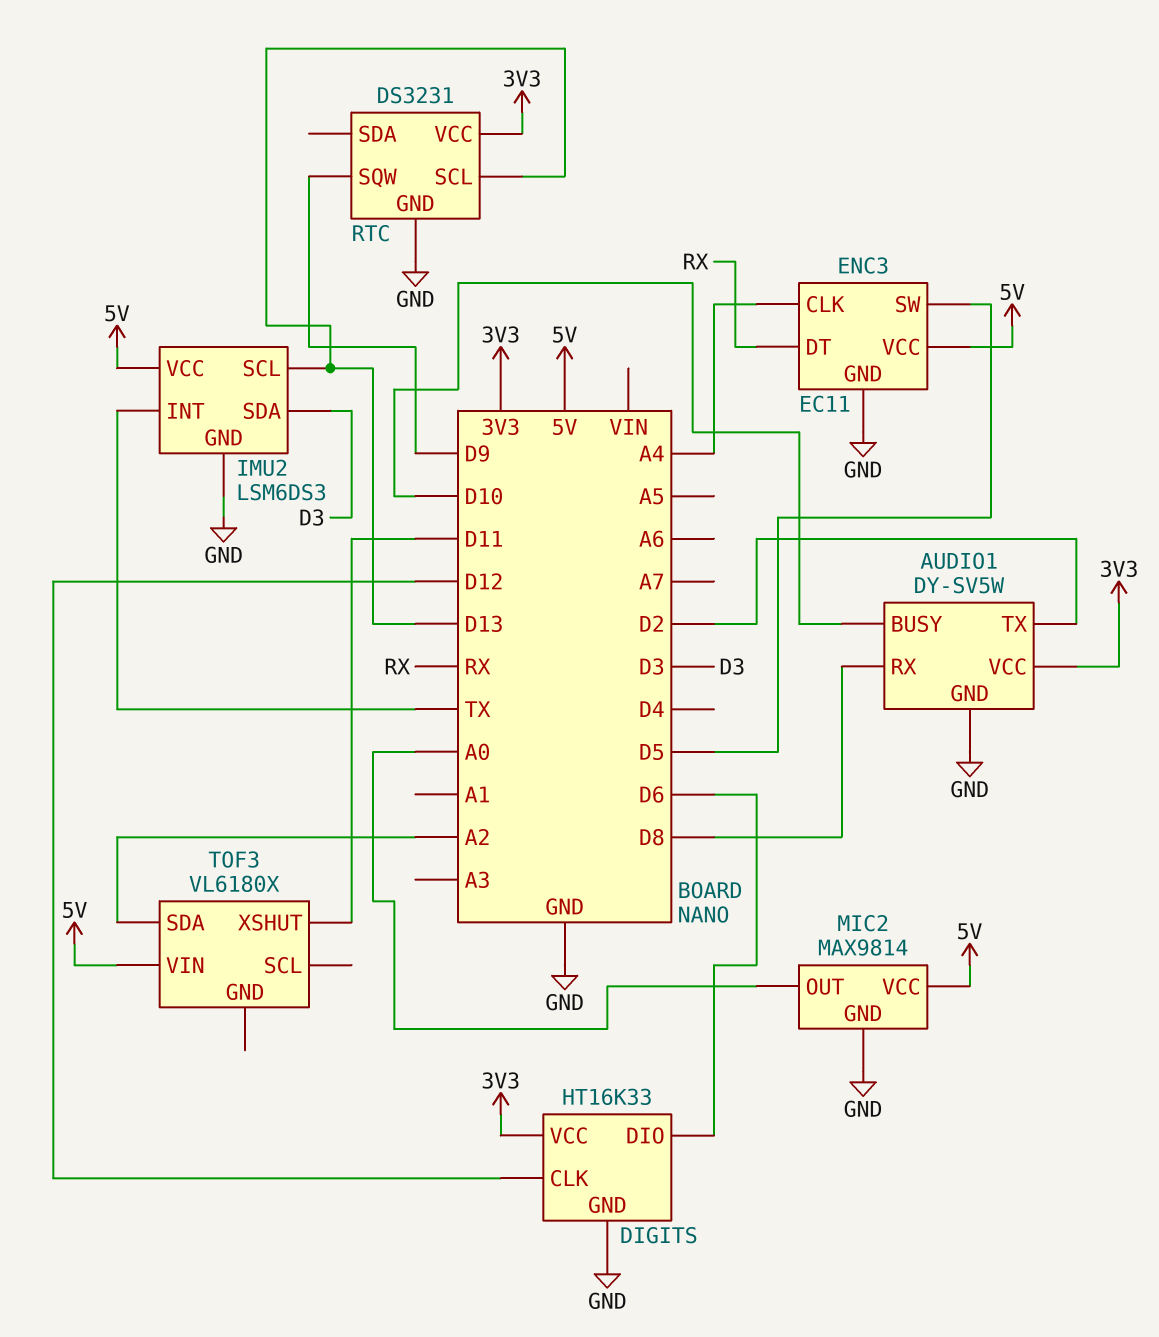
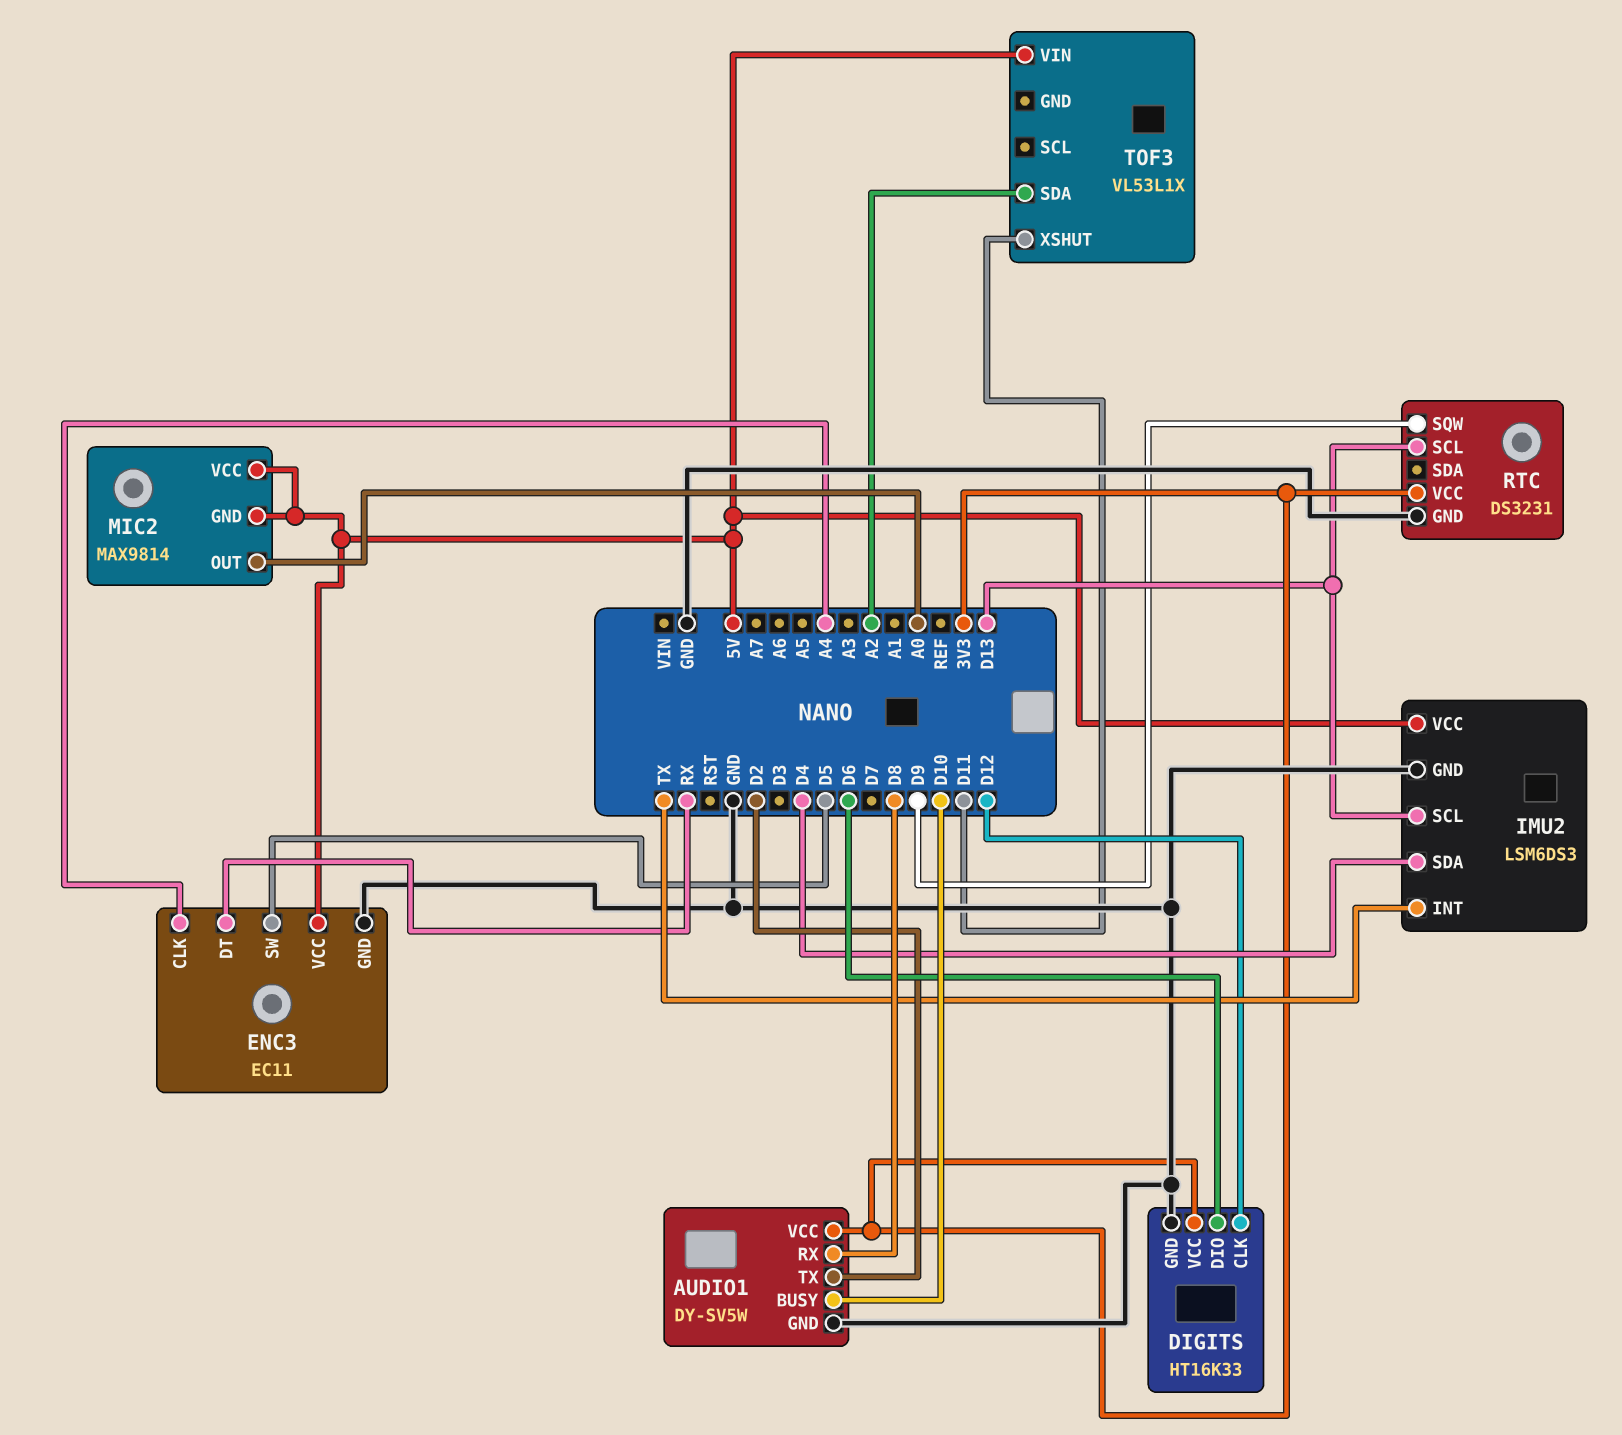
IMU2 pin SDA: D3 -> D4
MIC2 pin GND: GND -> 5V
TOF3: VL6180X -> VL53L1X

